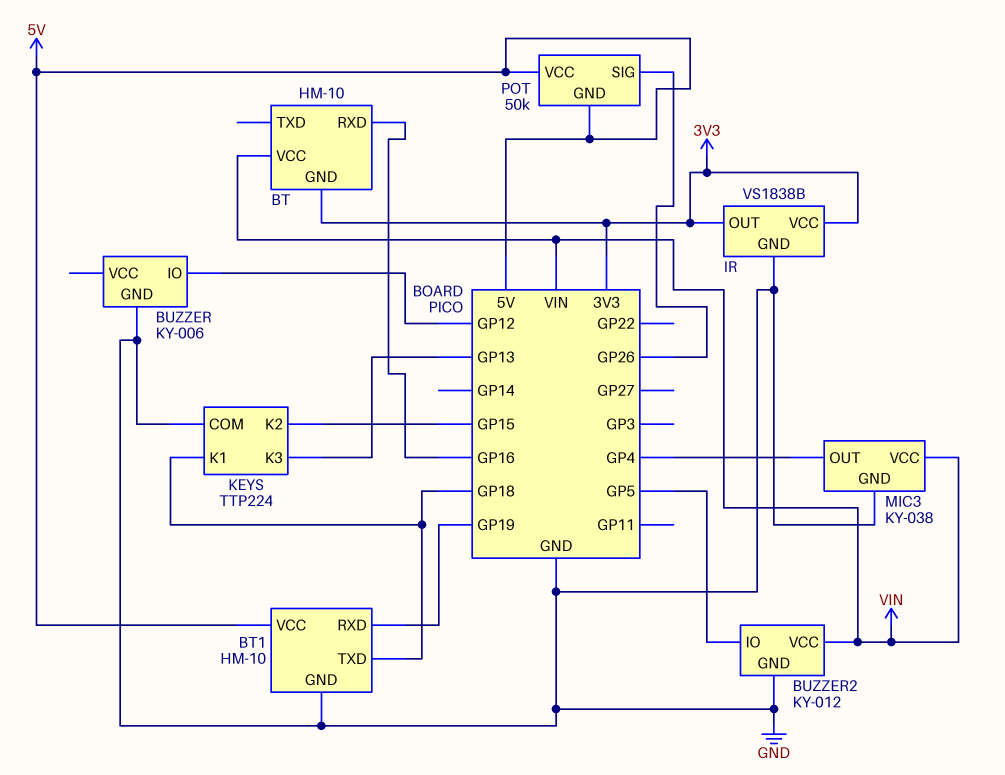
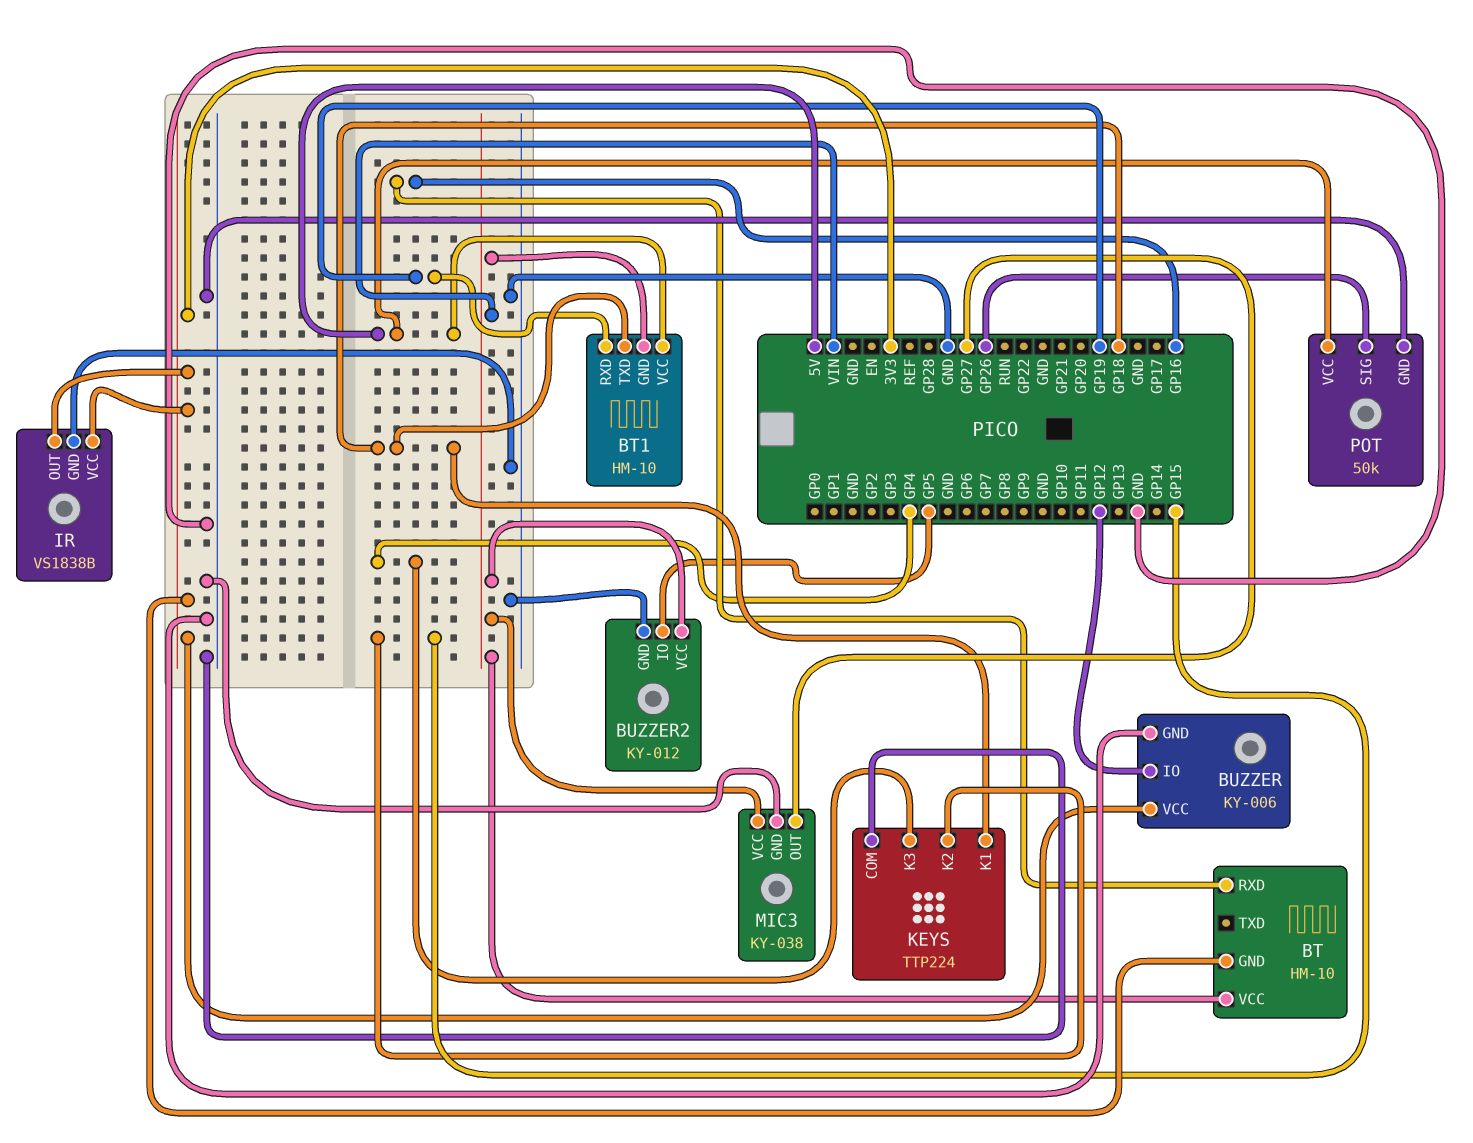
BT1 pin GND: GND -> VIN
BUZZER pin VCC: none -> 3V3
KEYS pin K3: GP13 -> GP4
MIC3 pin OUT: GP4 -> GP27
POT pin GND: 5V -> GND

